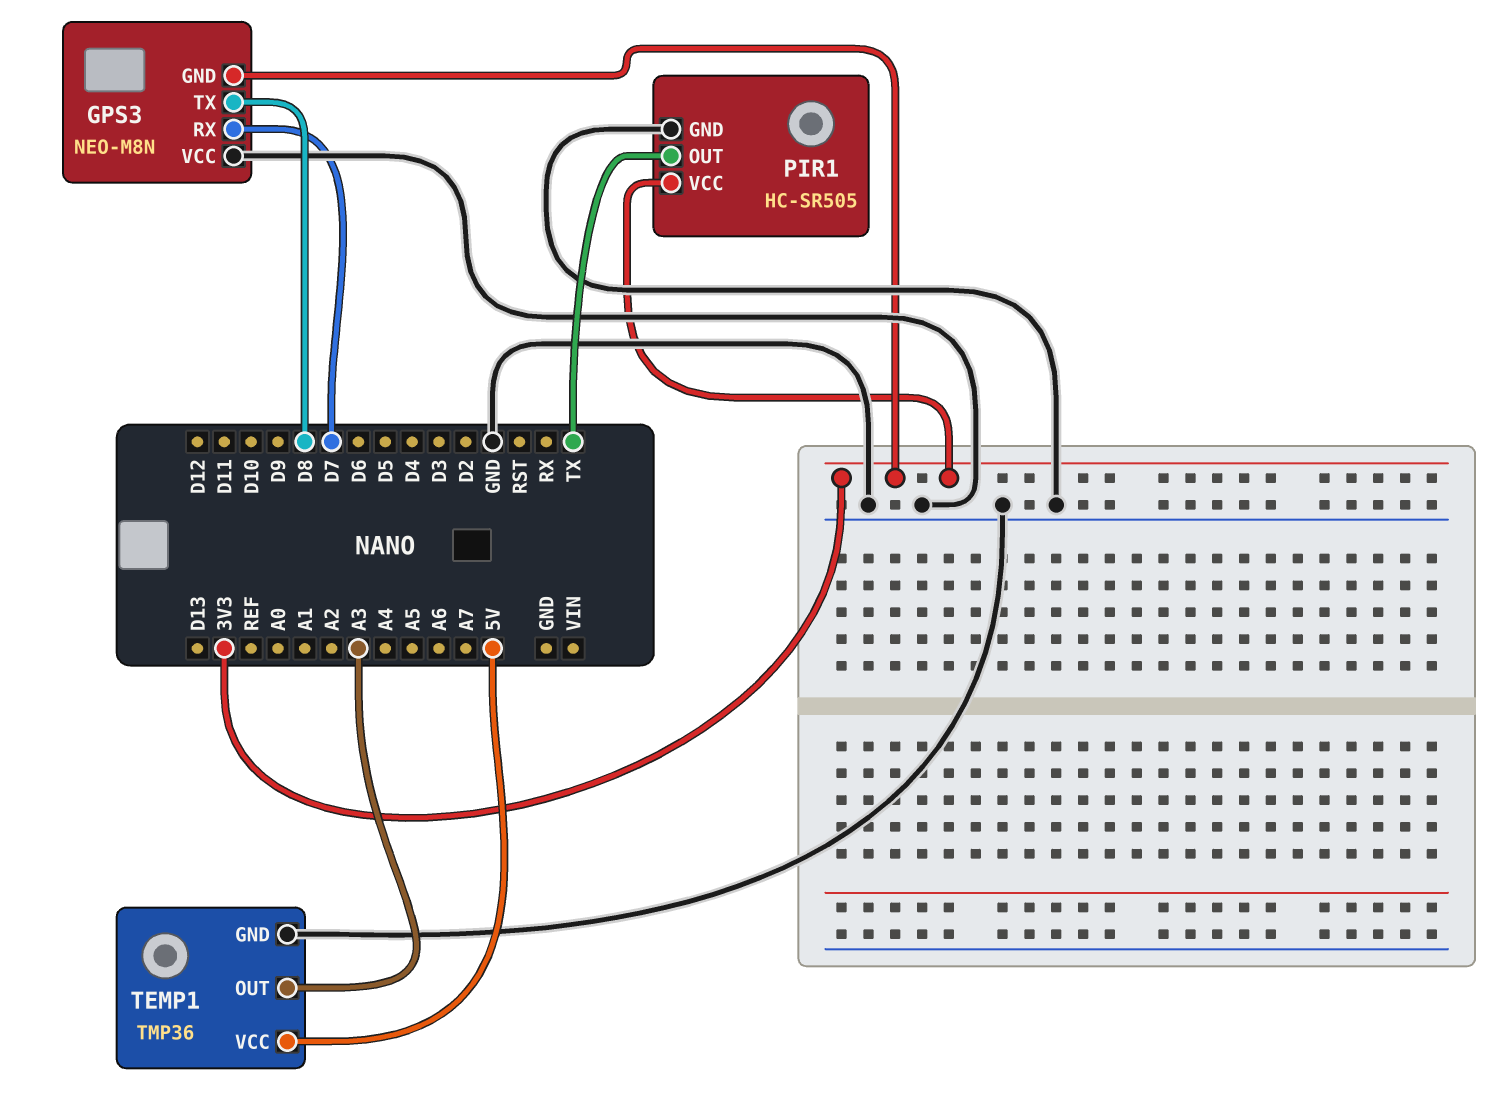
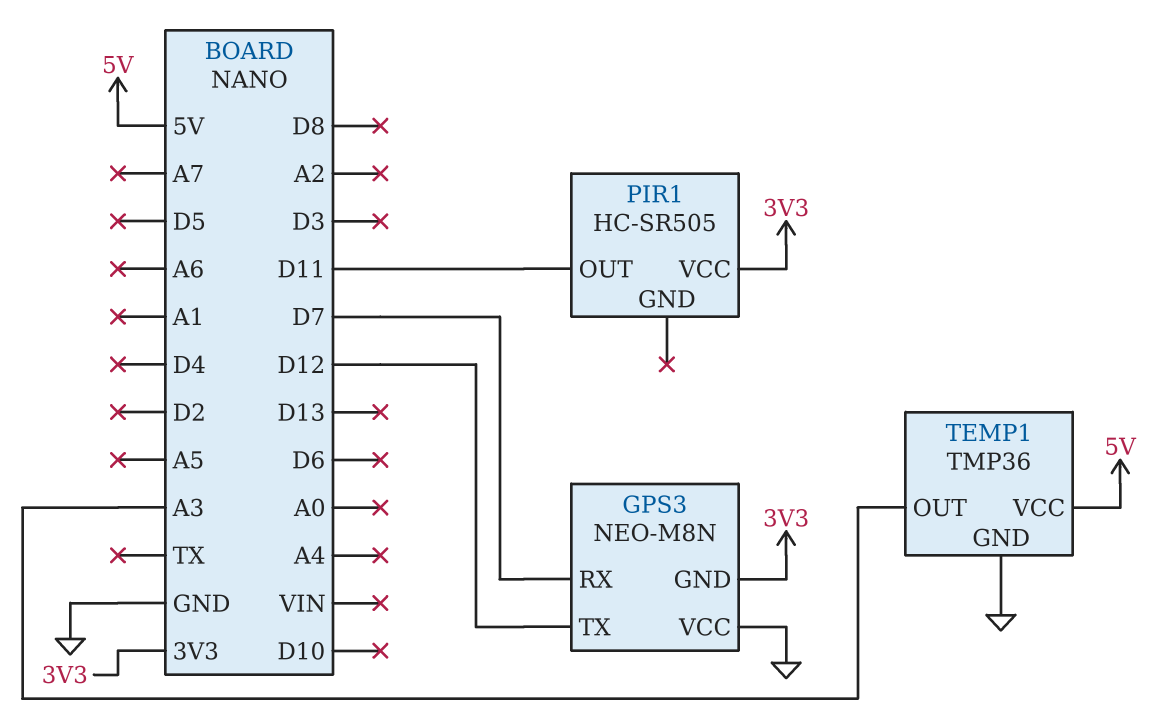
GPS3 pin TX: D8 -> D12
PIR1 pin GND: GND -> none
PIR1 pin OUT: TX -> D11

